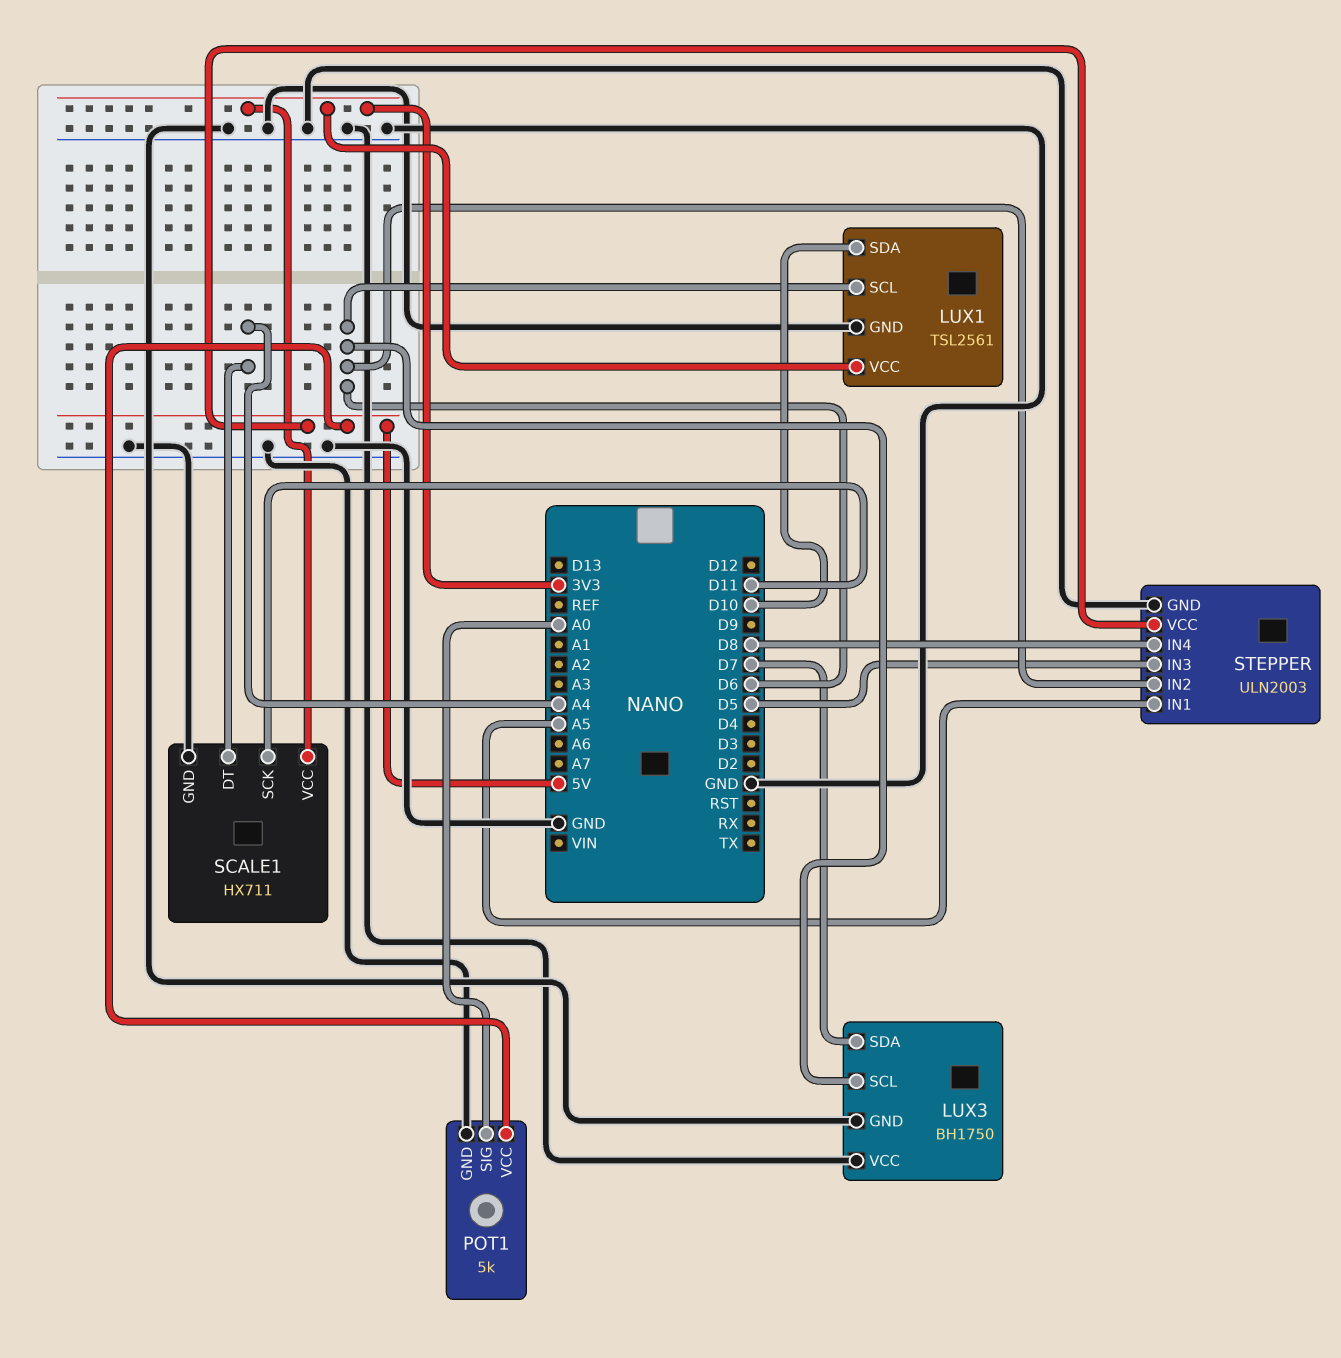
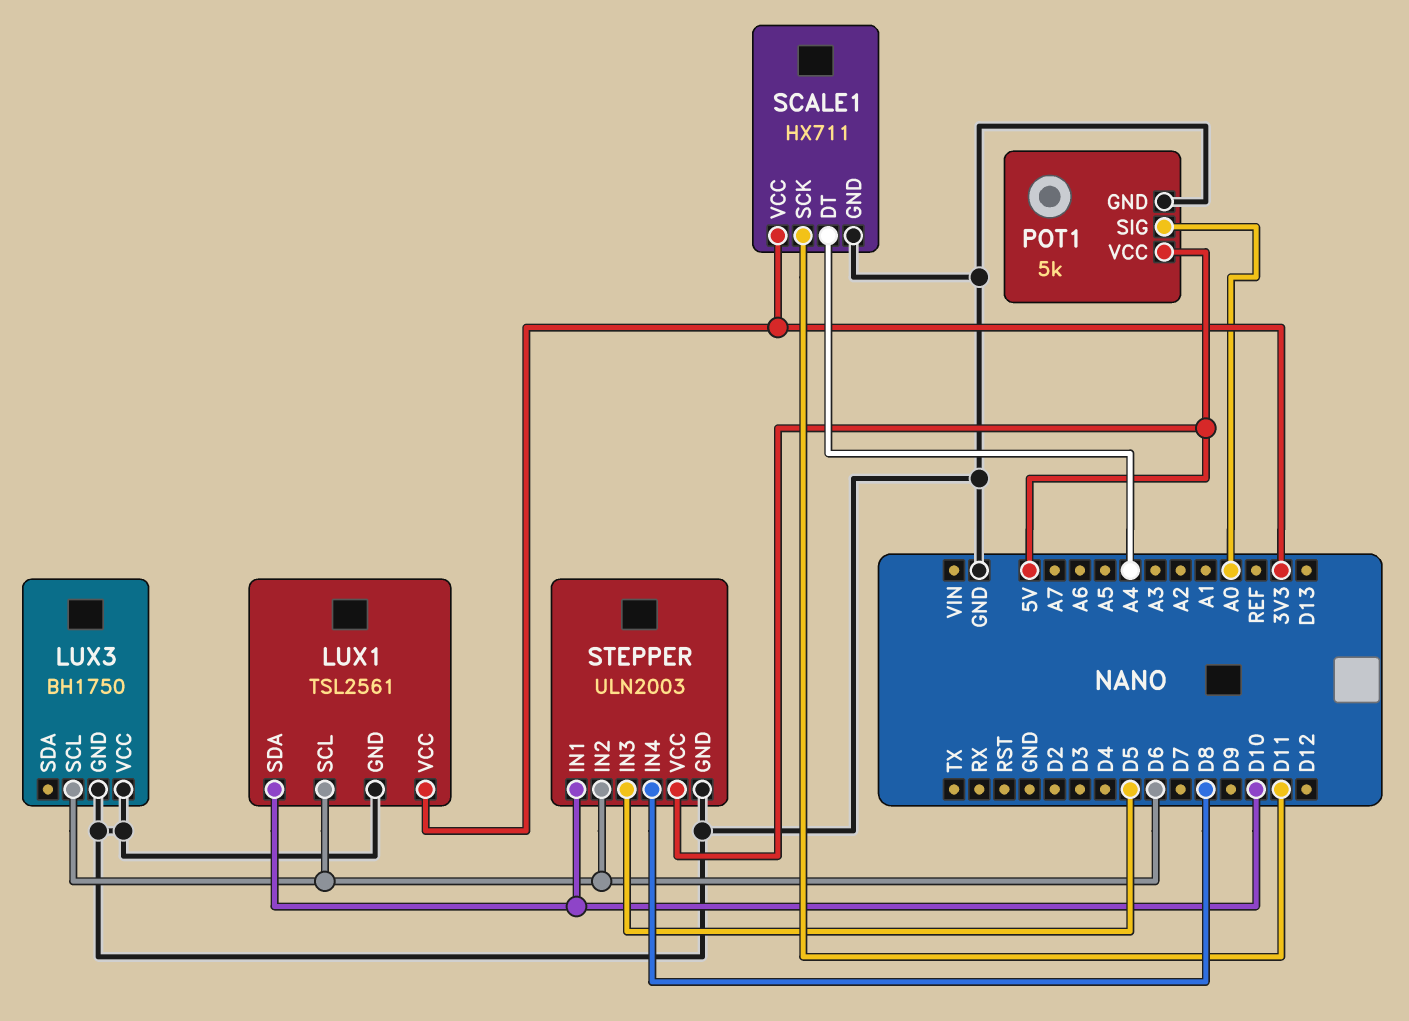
LUX3 pin SDA: D7 -> none
STEPPER pin IN1: A5 -> D10

